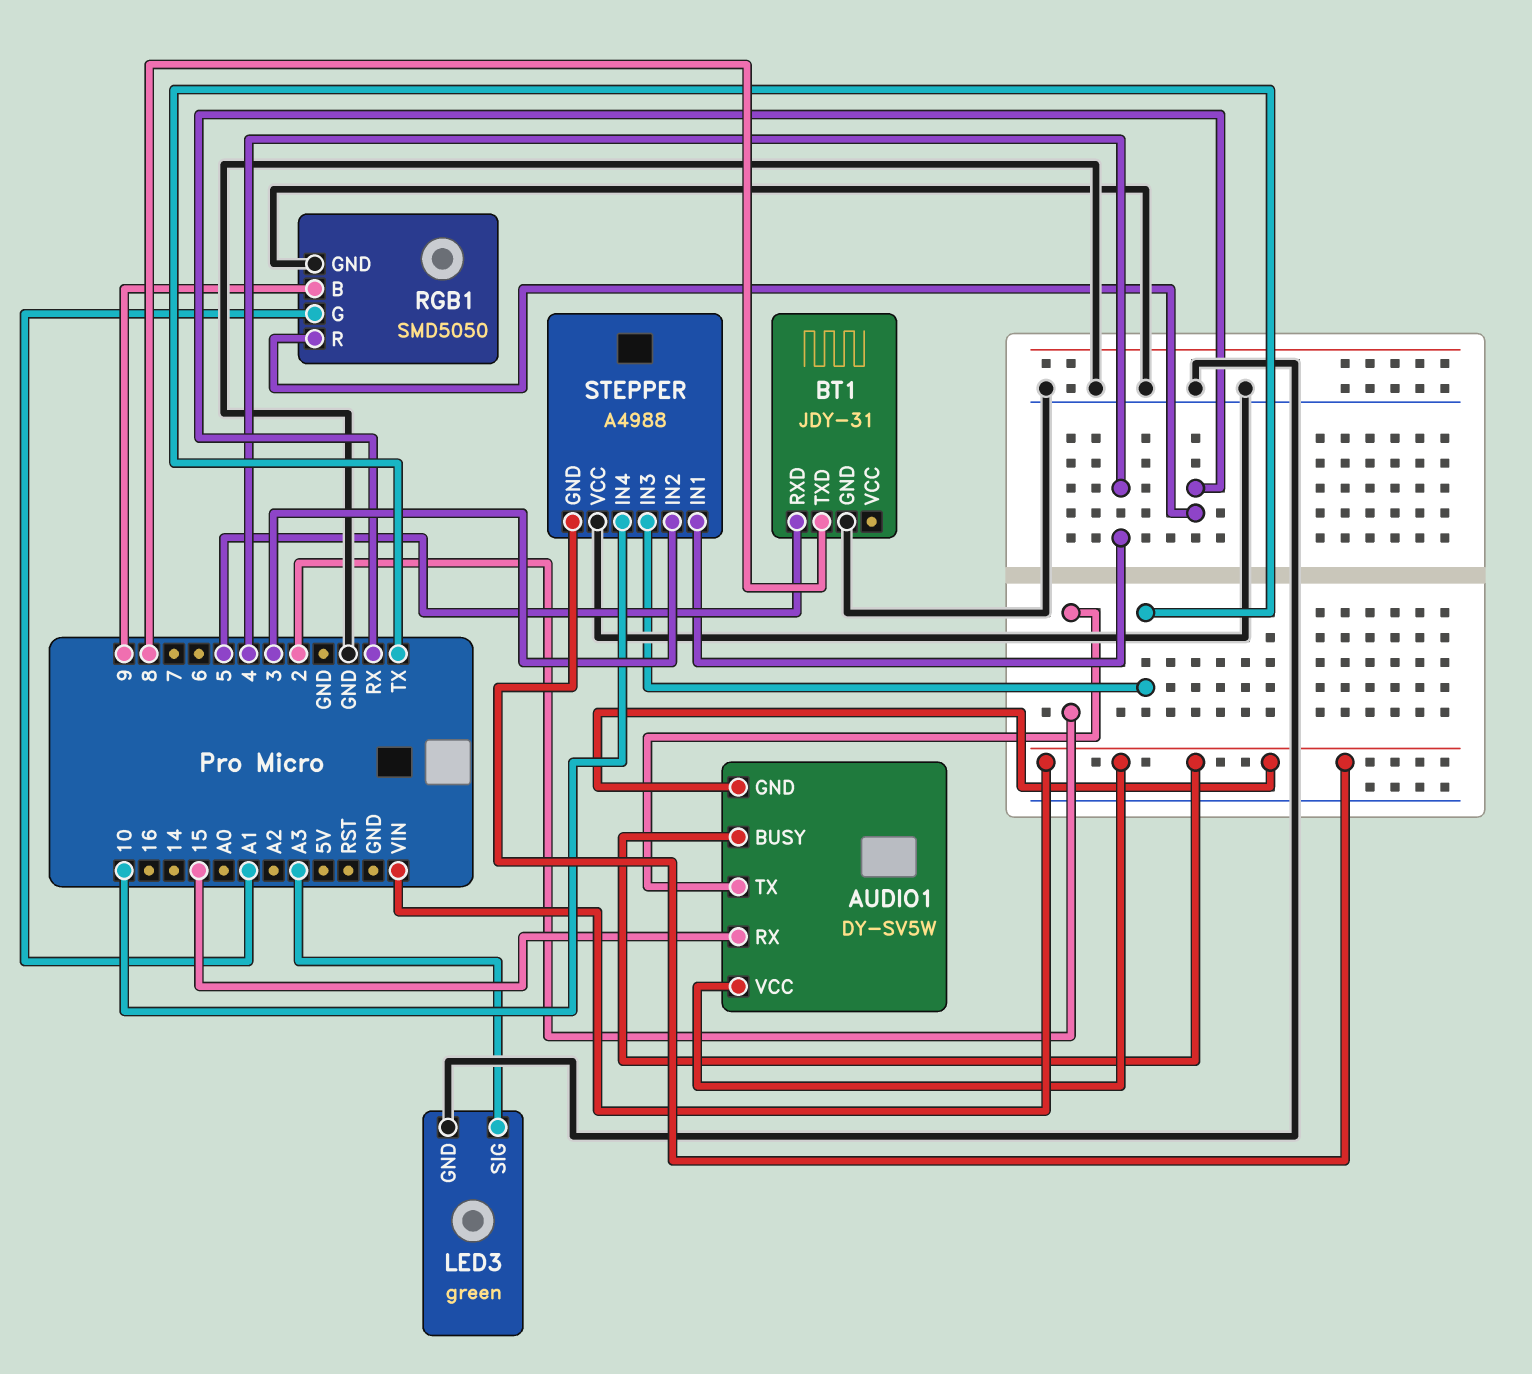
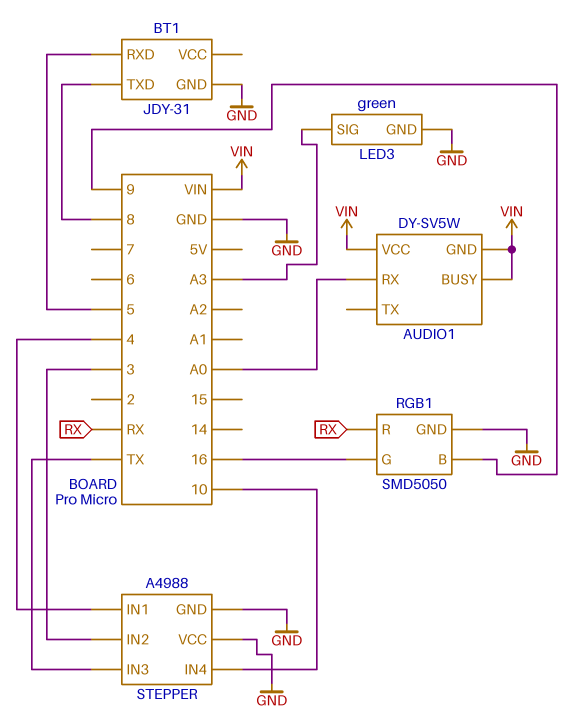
AUDIO1 pin RX: 15 -> A0
AUDIO1 pin TX: 2 -> none
RGB1 pin G: A1 -> 16
STEPPER pin GND: VIN -> GND

